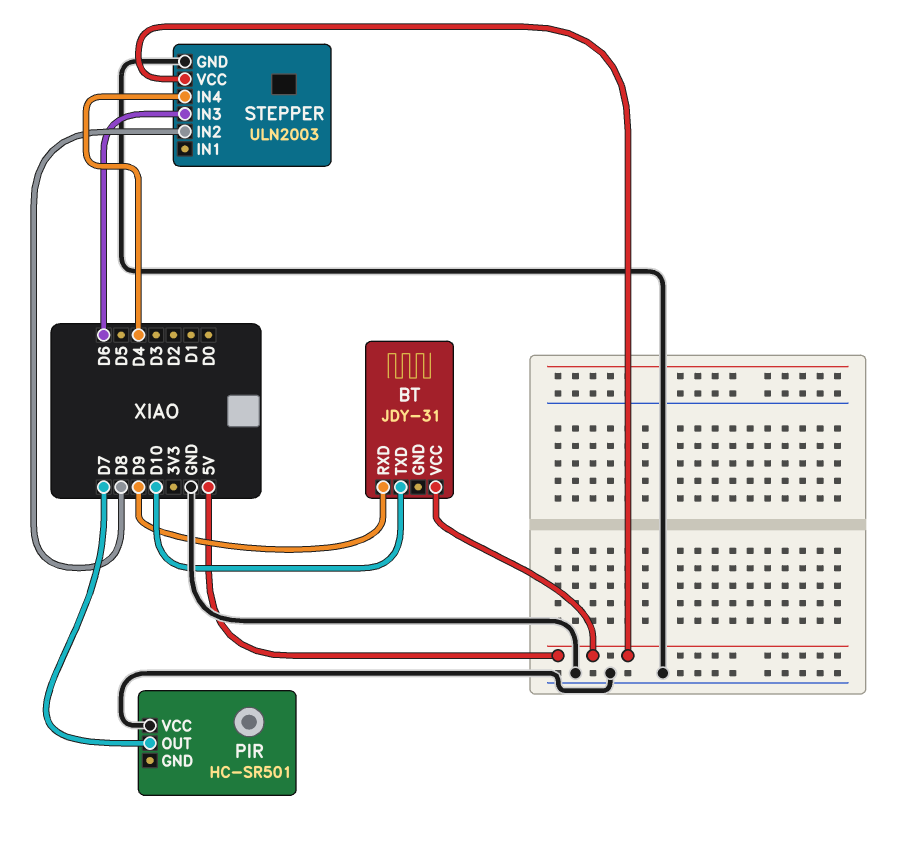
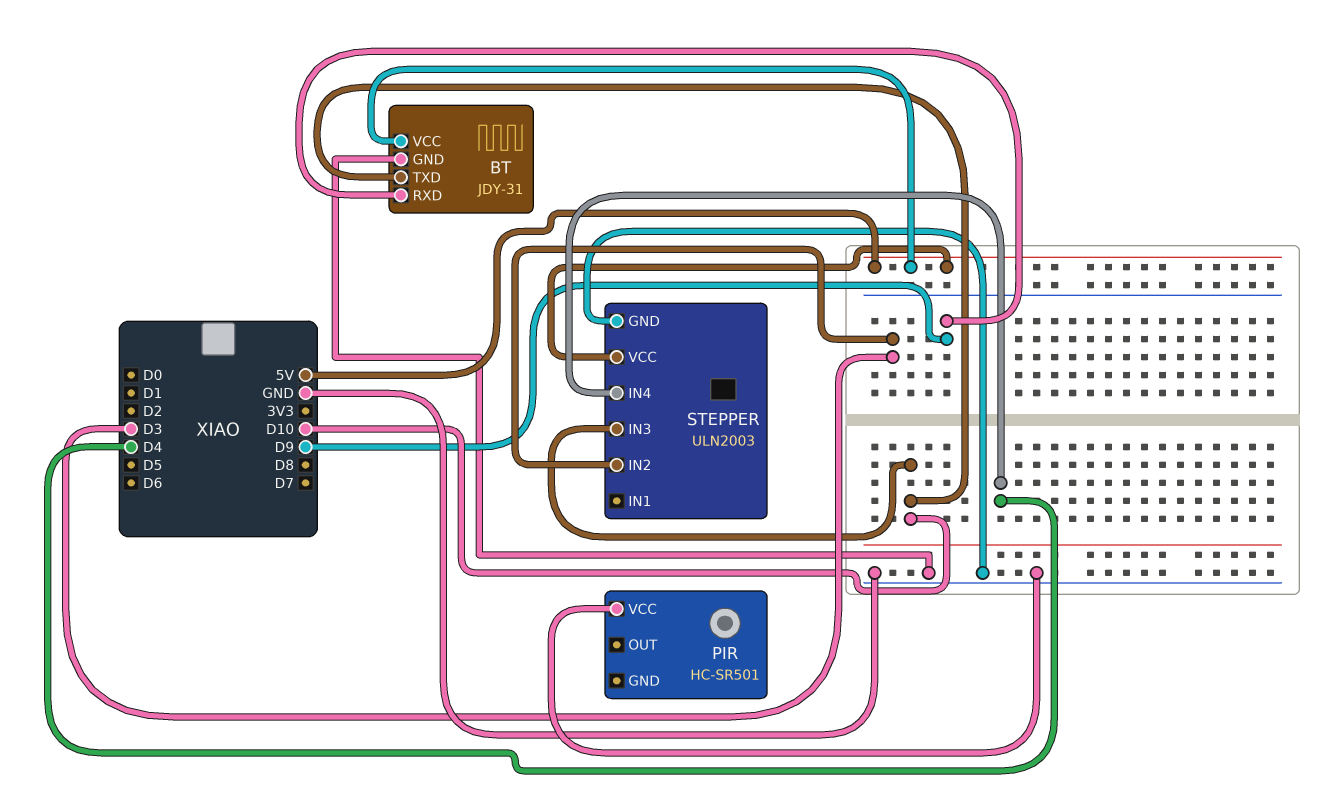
BT pin GND: none -> GND
PIR pin OUT: D7 -> none
STEPPER pin IN2: D8 -> D3
STEPPER pin IN3: D6 -> D10

